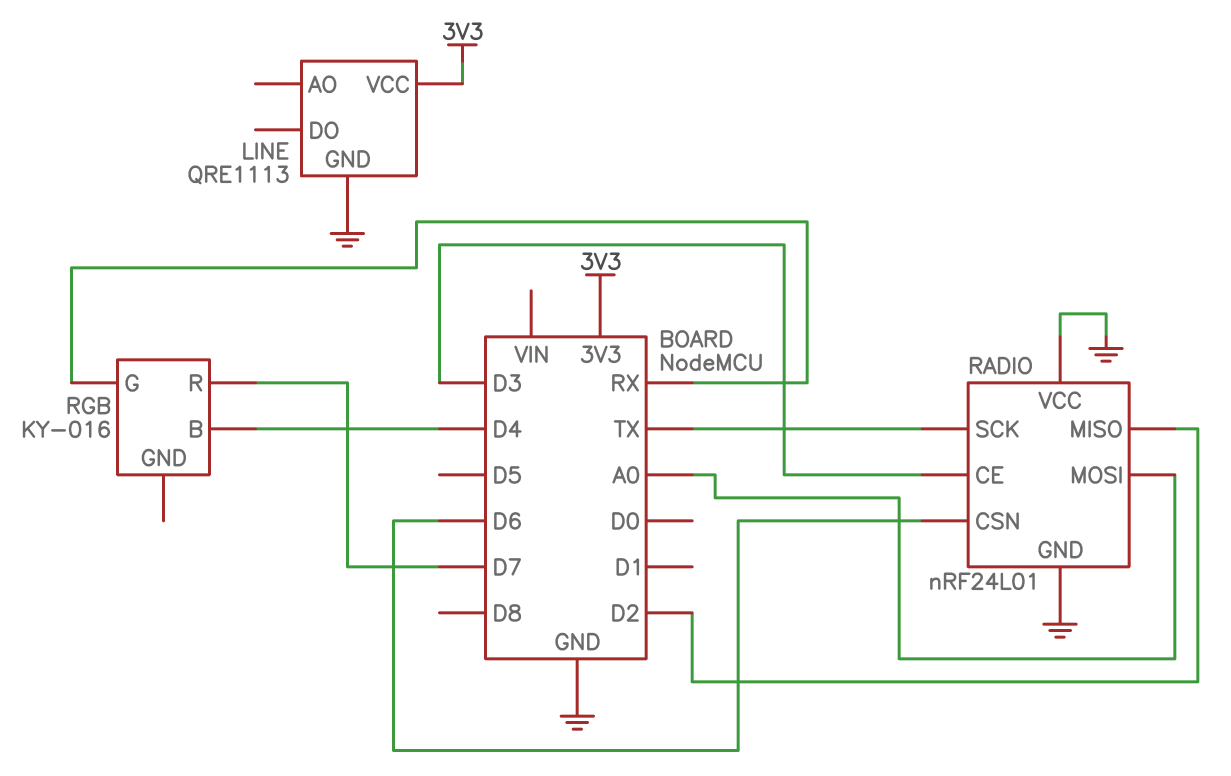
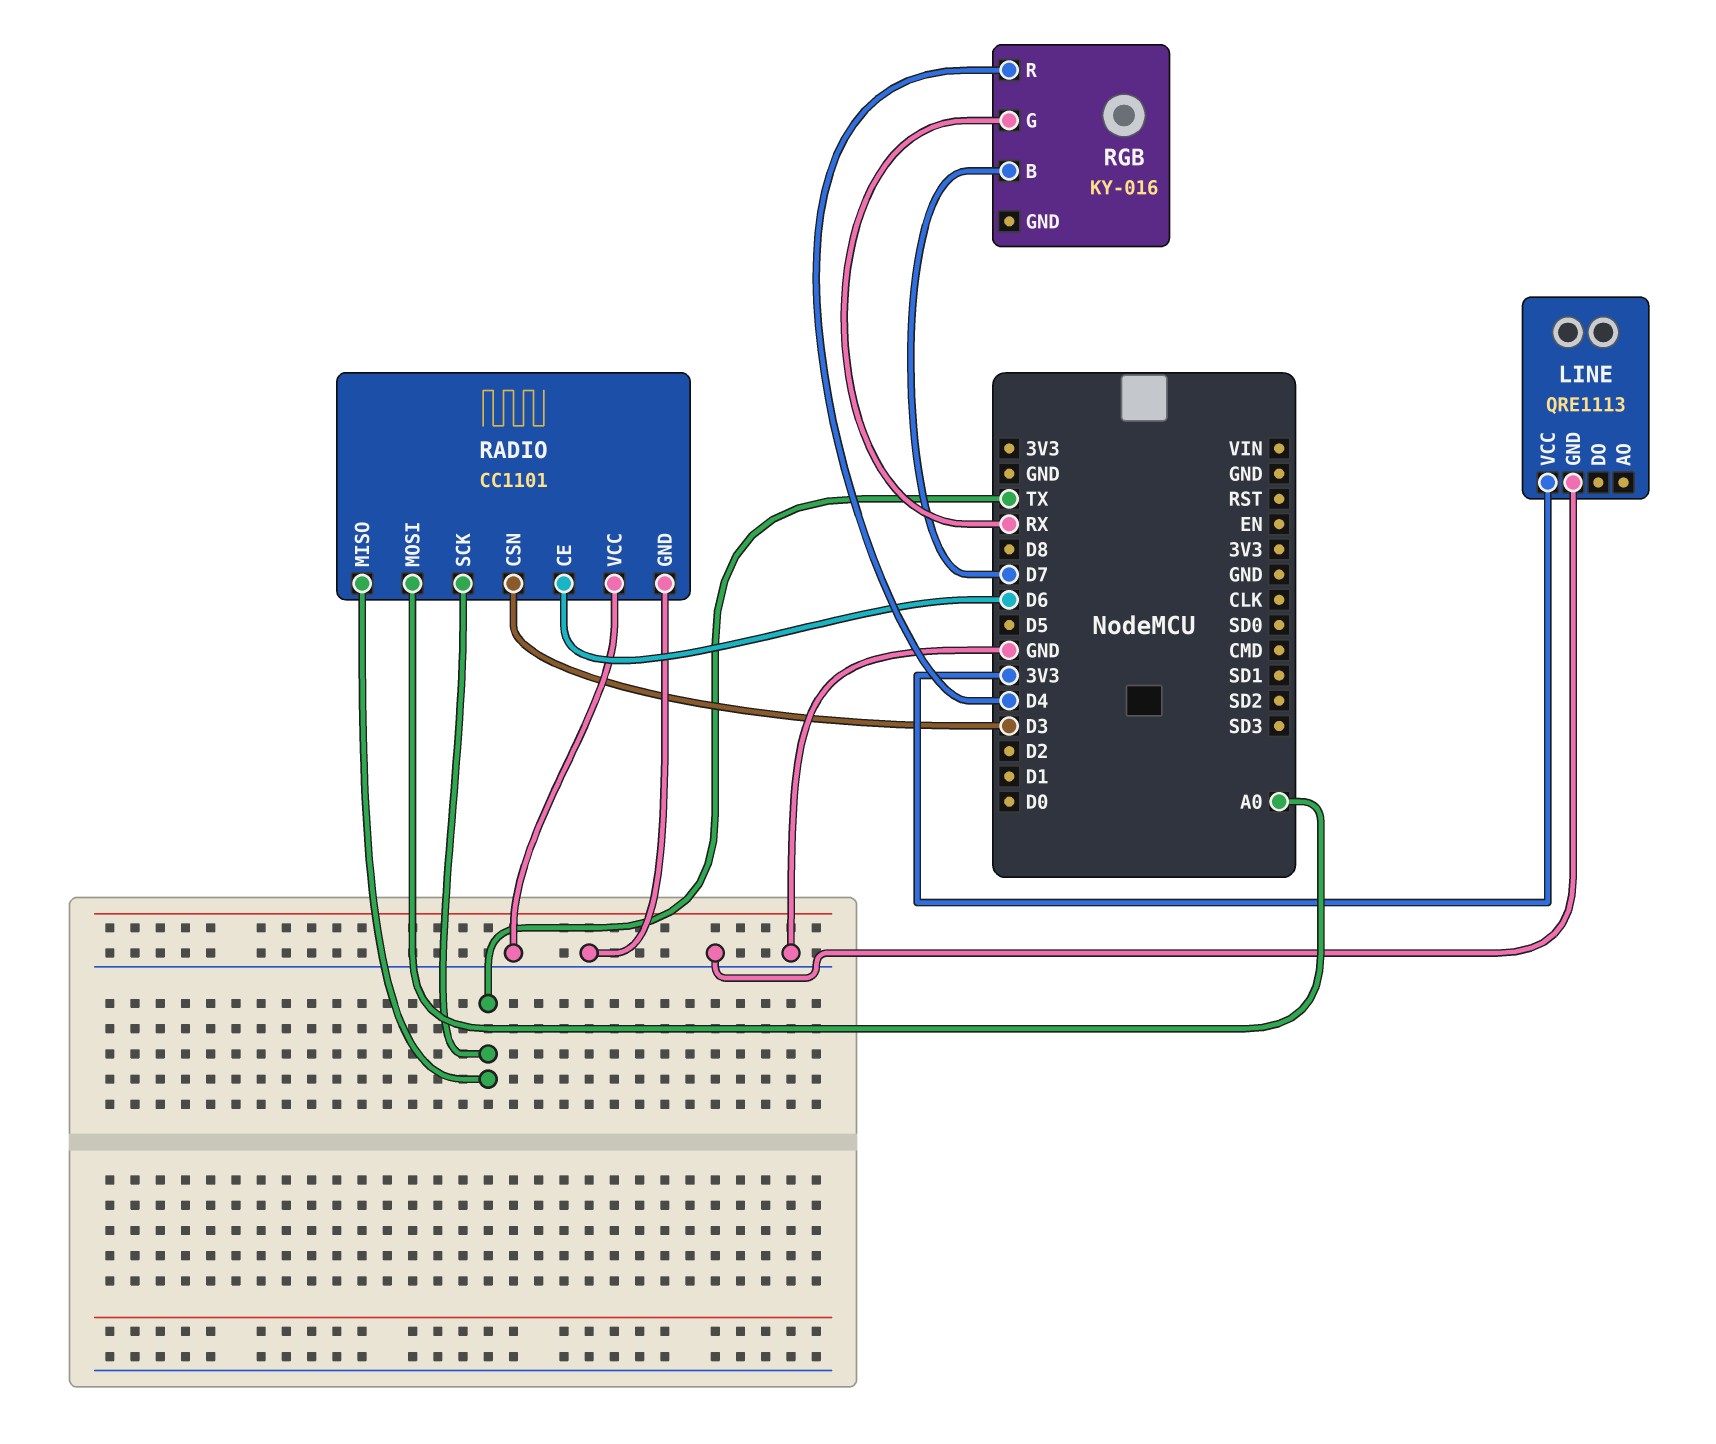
RADIO: nRF24L01 -> CC1101
RADIO pin CE: D3 -> D6
RADIO pin CSN: D6 -> D3
RADIO pin MISO: D2 -> TX
RGB pin B: D4 -> D7
RGB pin R: D7 -> D4

